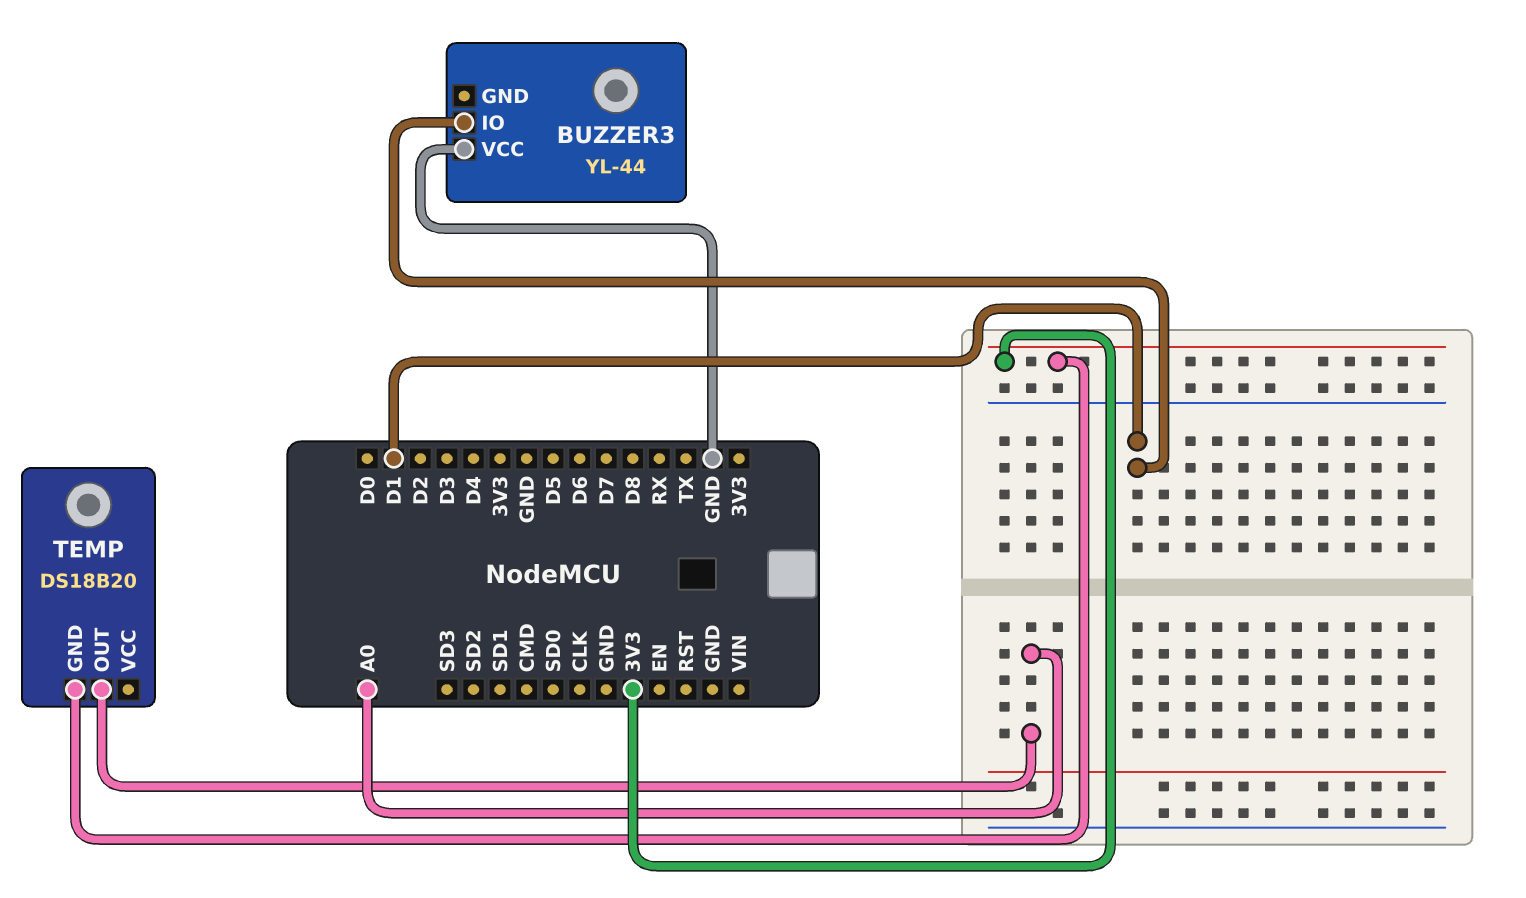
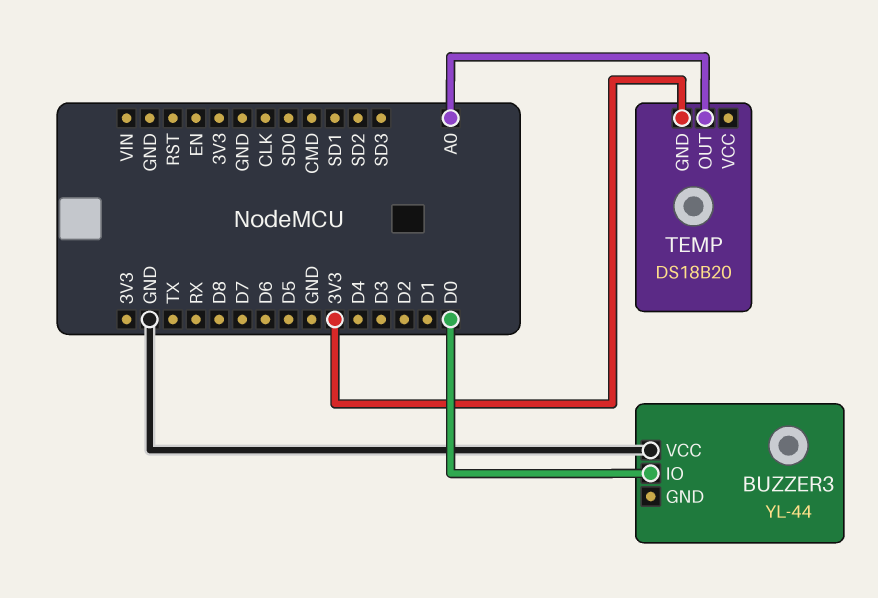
BUZZER3 pin IO: D1 -> D0

